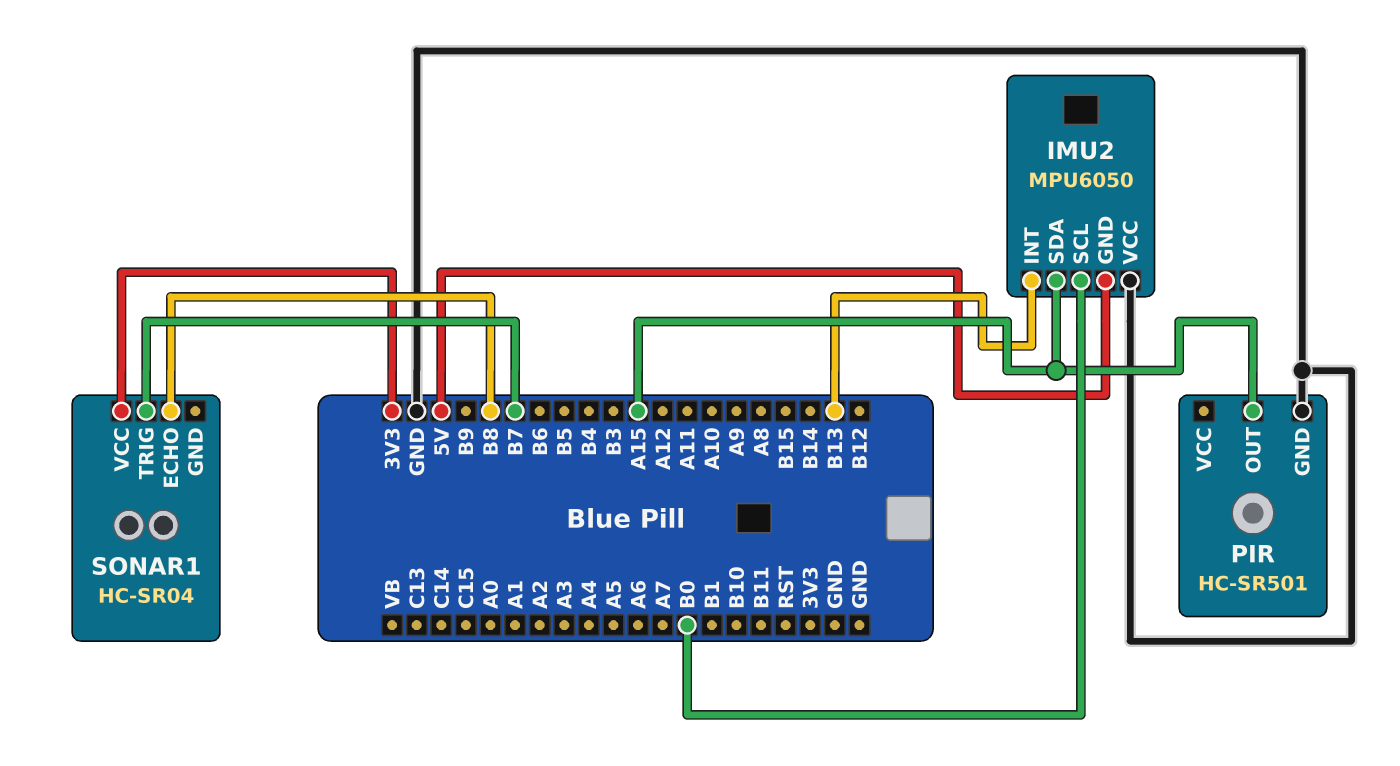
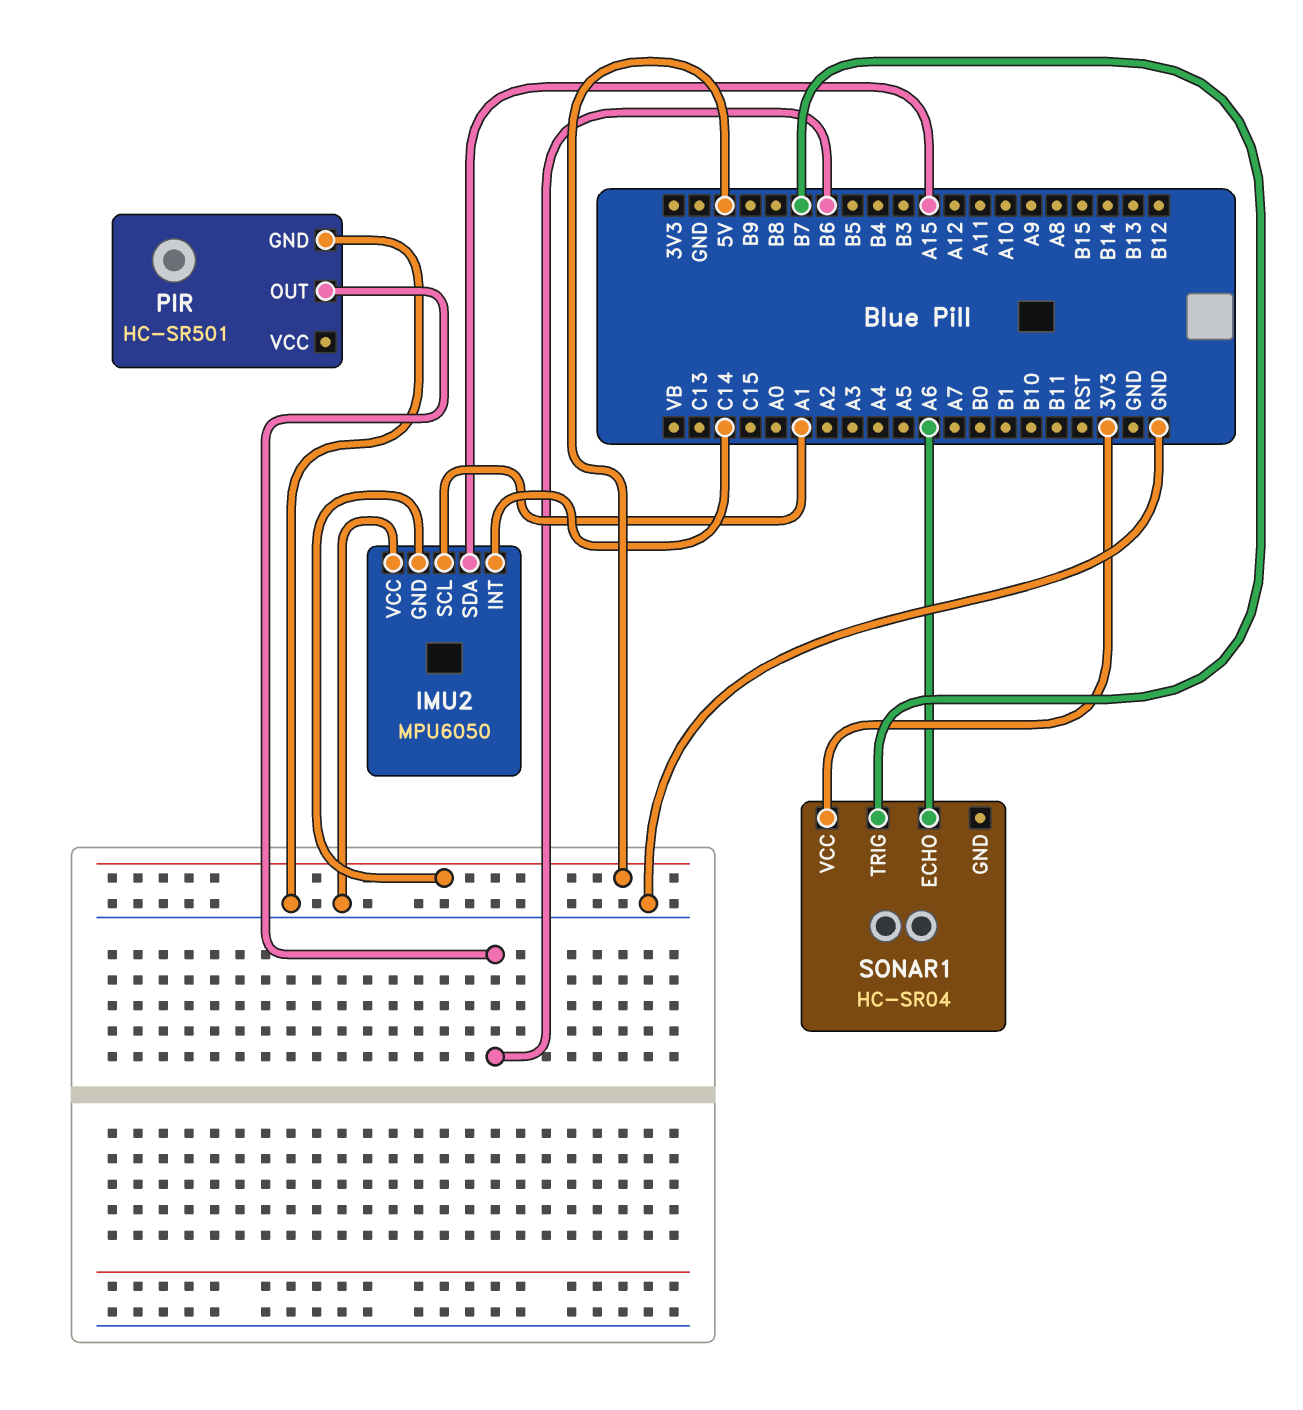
IMU2 pin INT: B13 -> C14
IMU2 pin SCL: B0 -> A1
PIR pin OUT: A15 -> B6
SONAR1 pin ECHO: B8 -> A6

